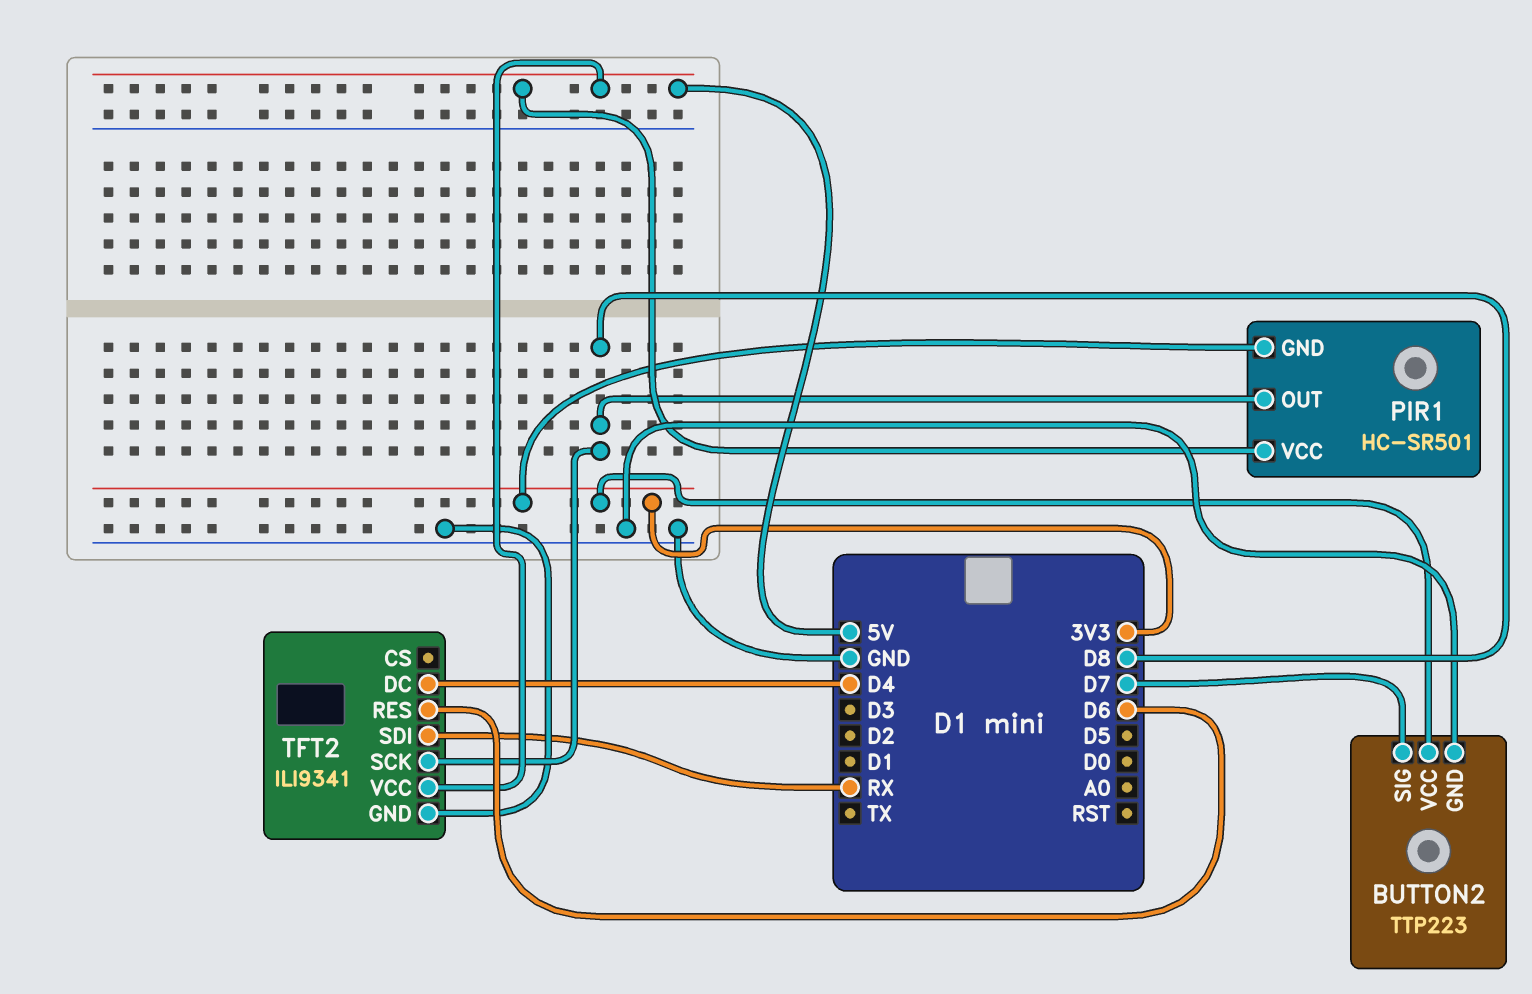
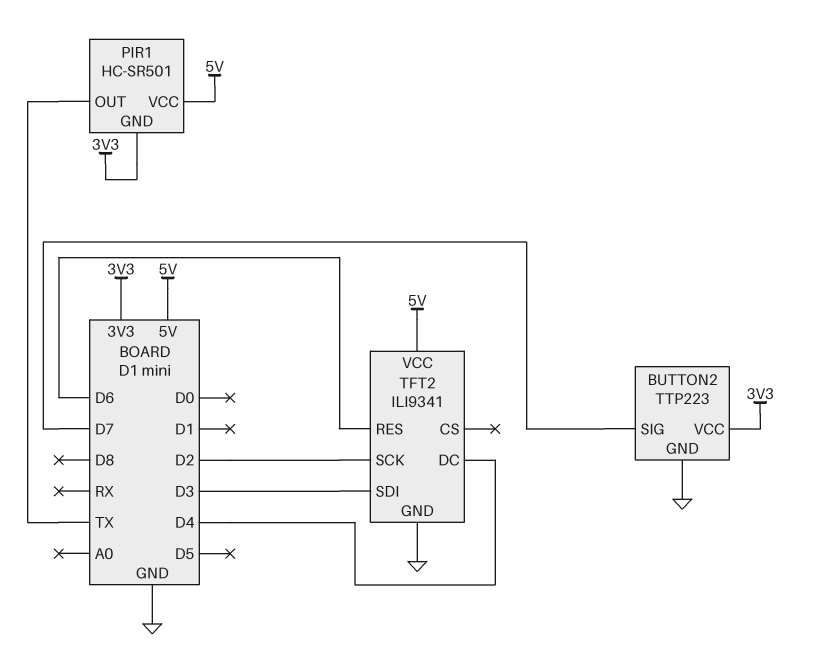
PIR1 pin OUT: D8 -> TX
TFT2 pin SCK: D8 -> D2
TFT2 pin SDI: RX -> D3

